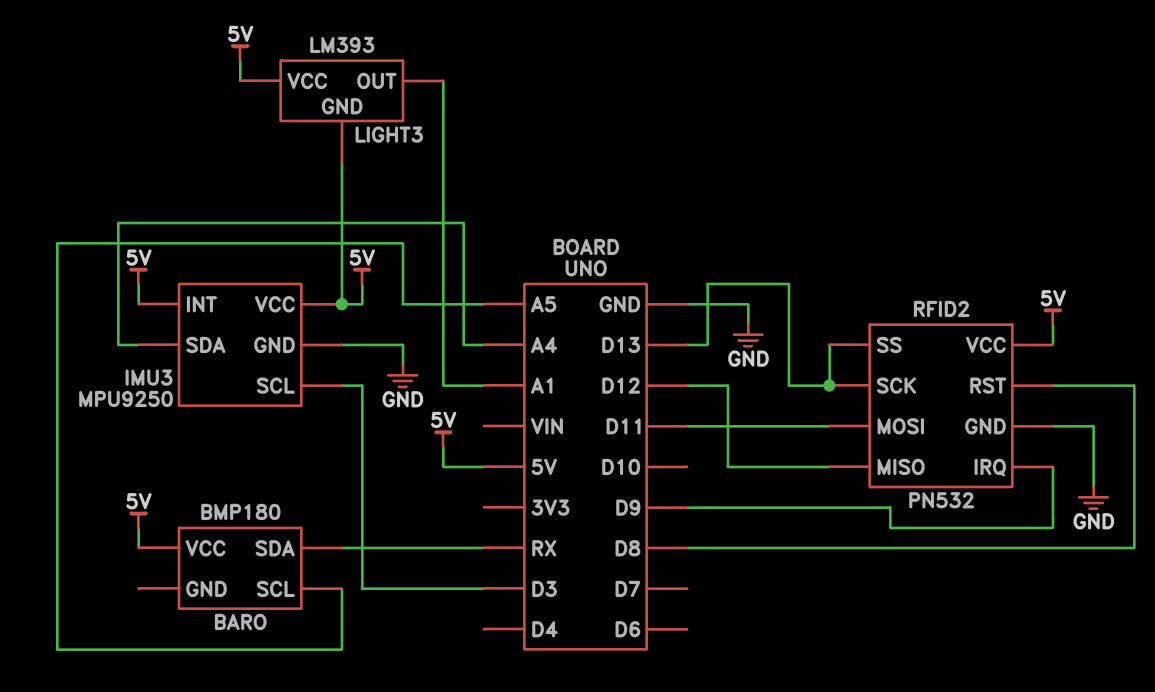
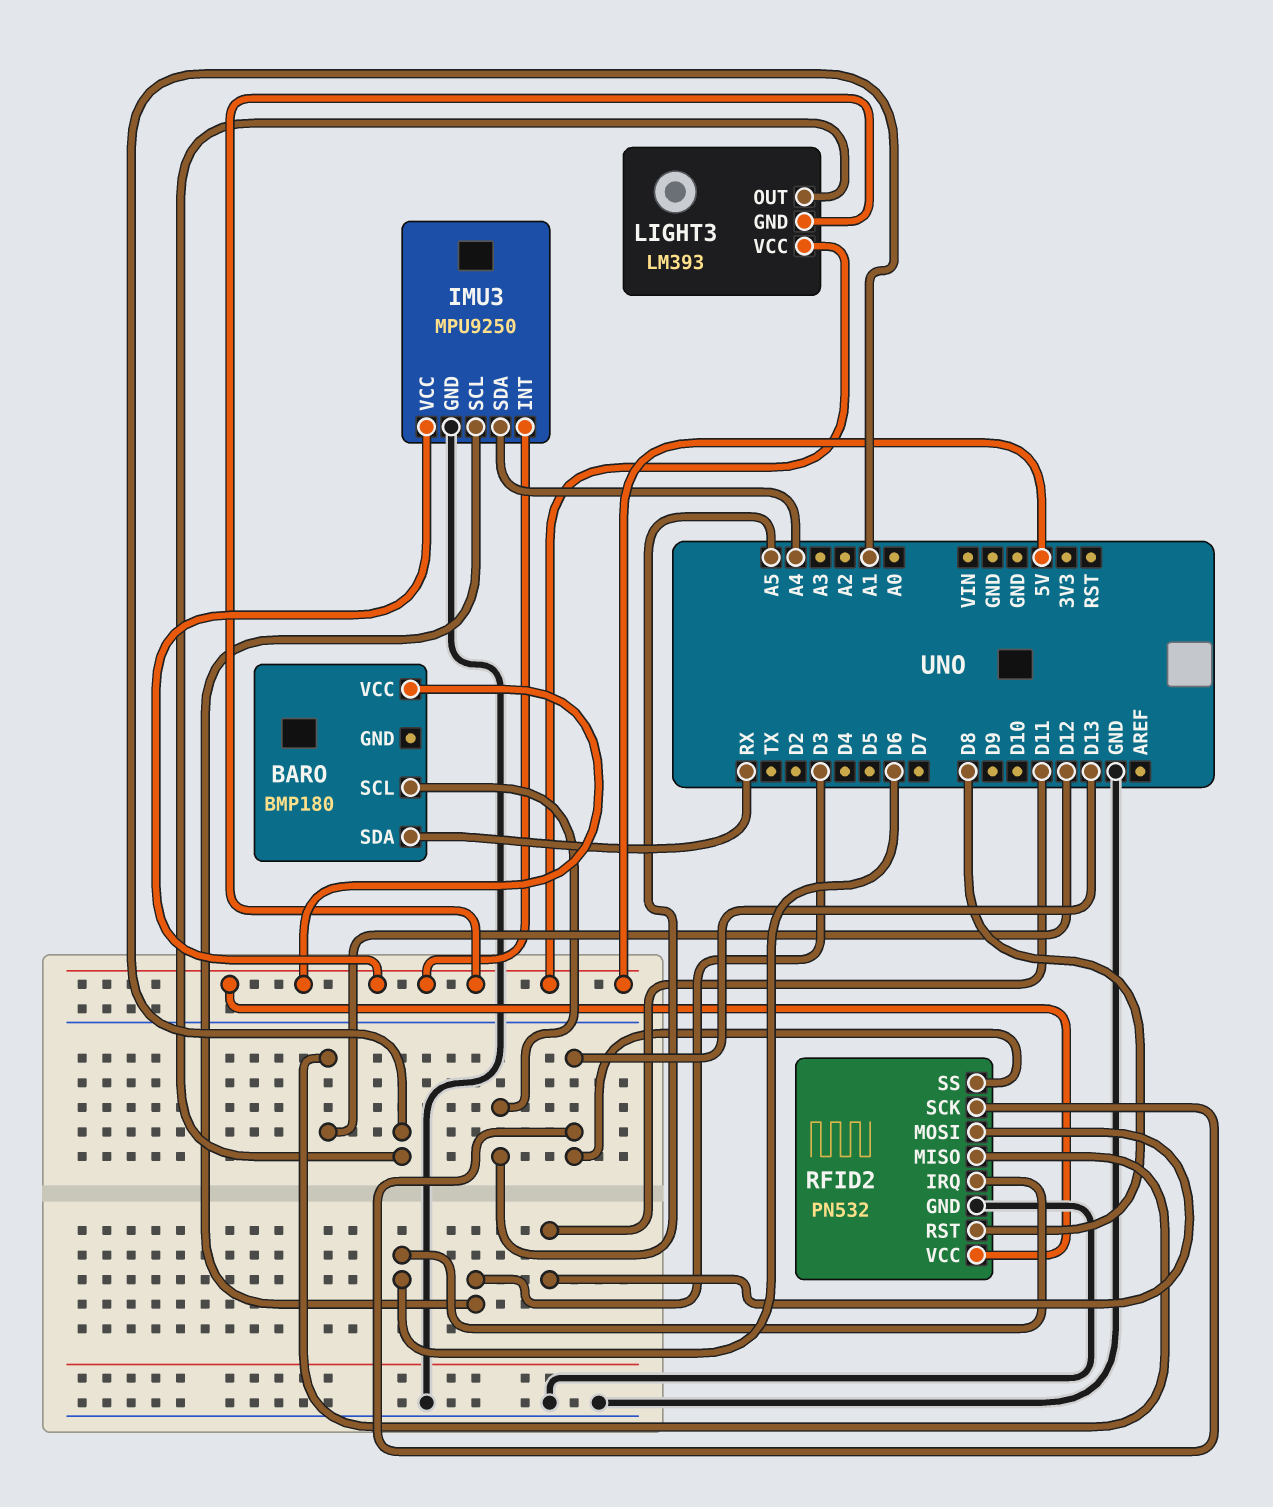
RFID2 pin IRQ: D9 -> D6

